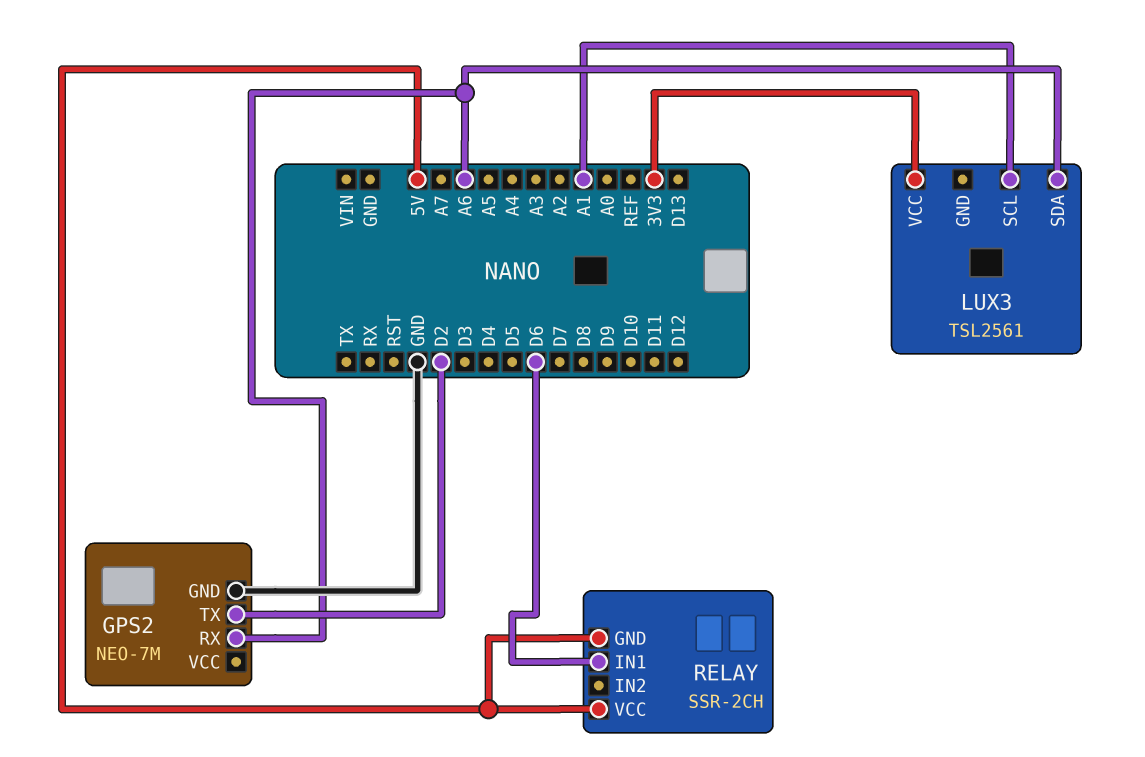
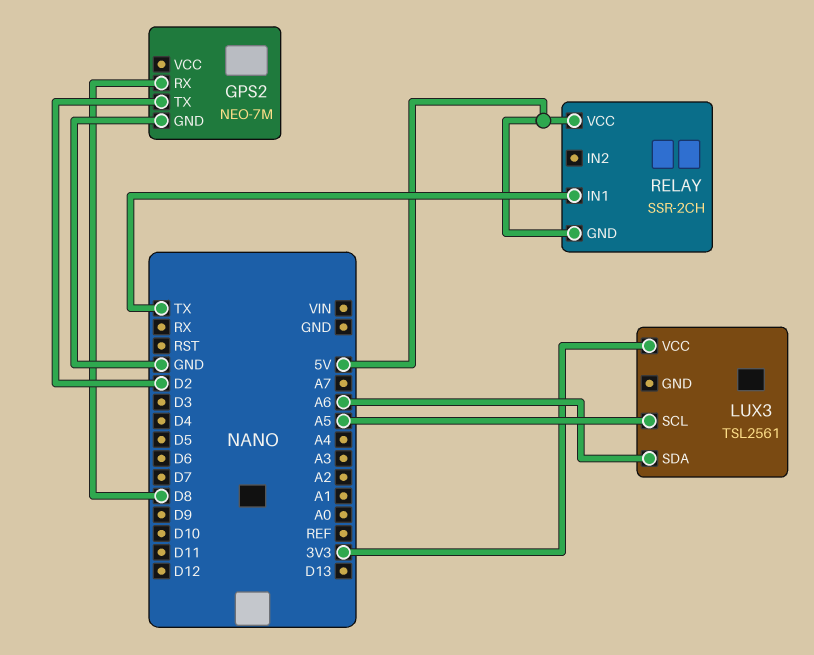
GPS2 pin RX: A6 -> D8
LUX3 pin SCL: A1 -> A5
RELAY pin IN1: D6 -> TX

